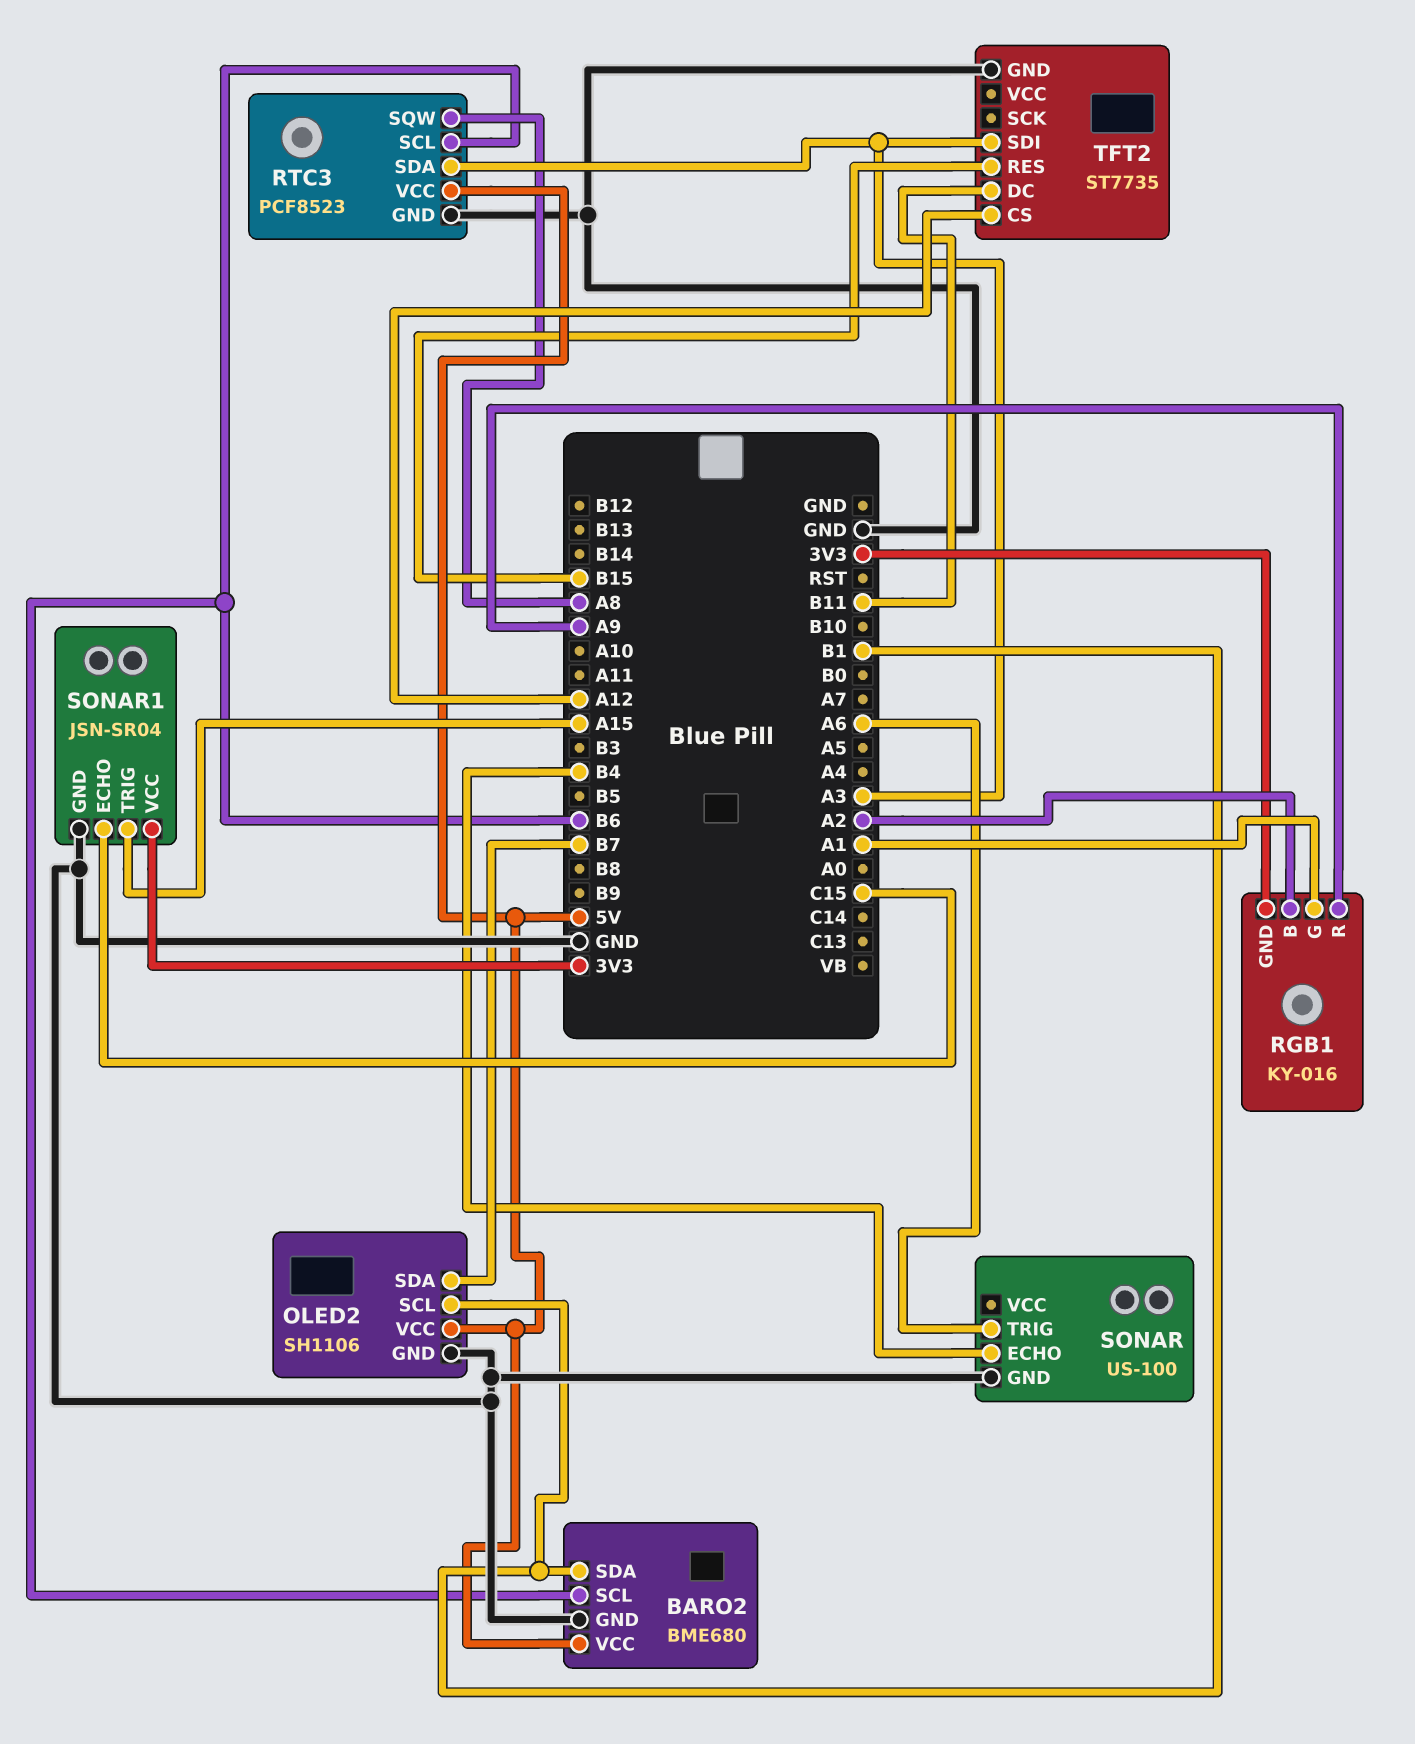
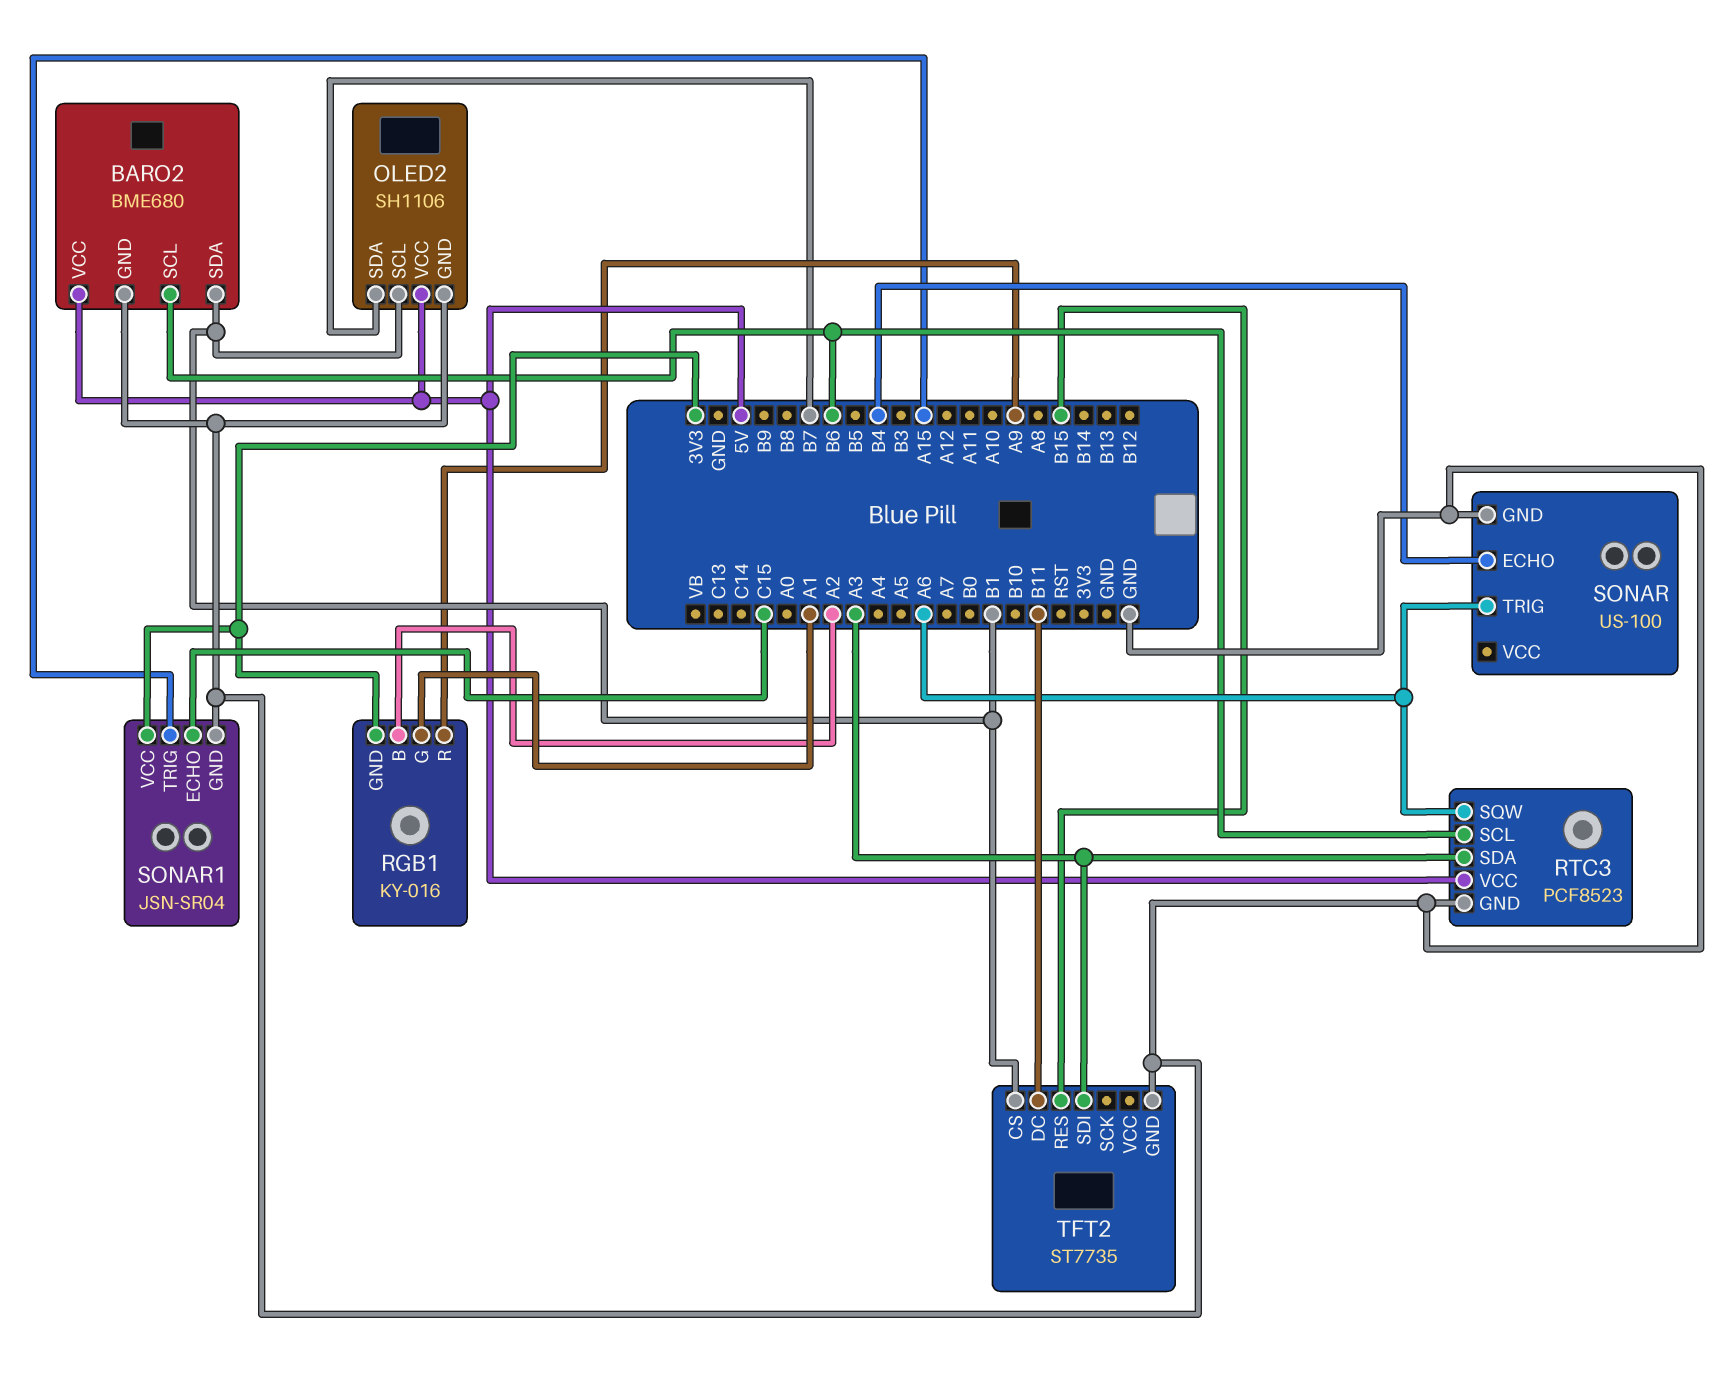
RTC3 pin SQW: A8 -> A6
TFT2 pin CS: A12 -> B1

